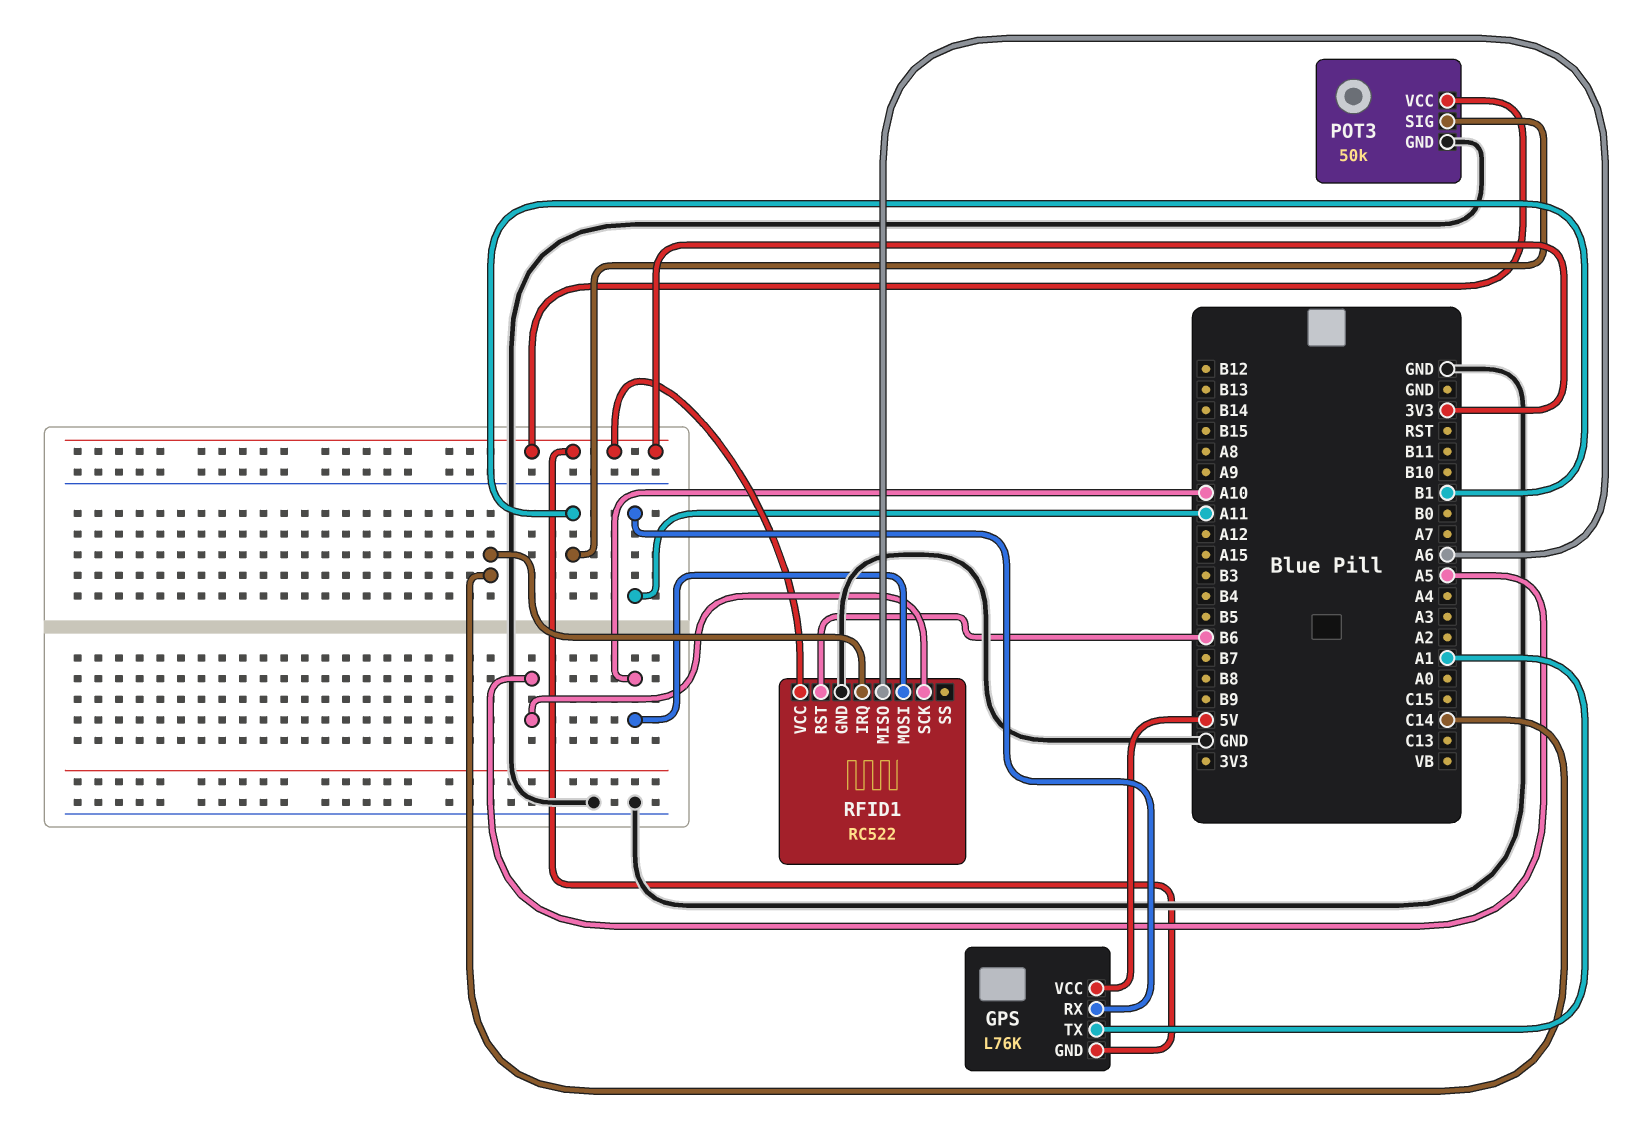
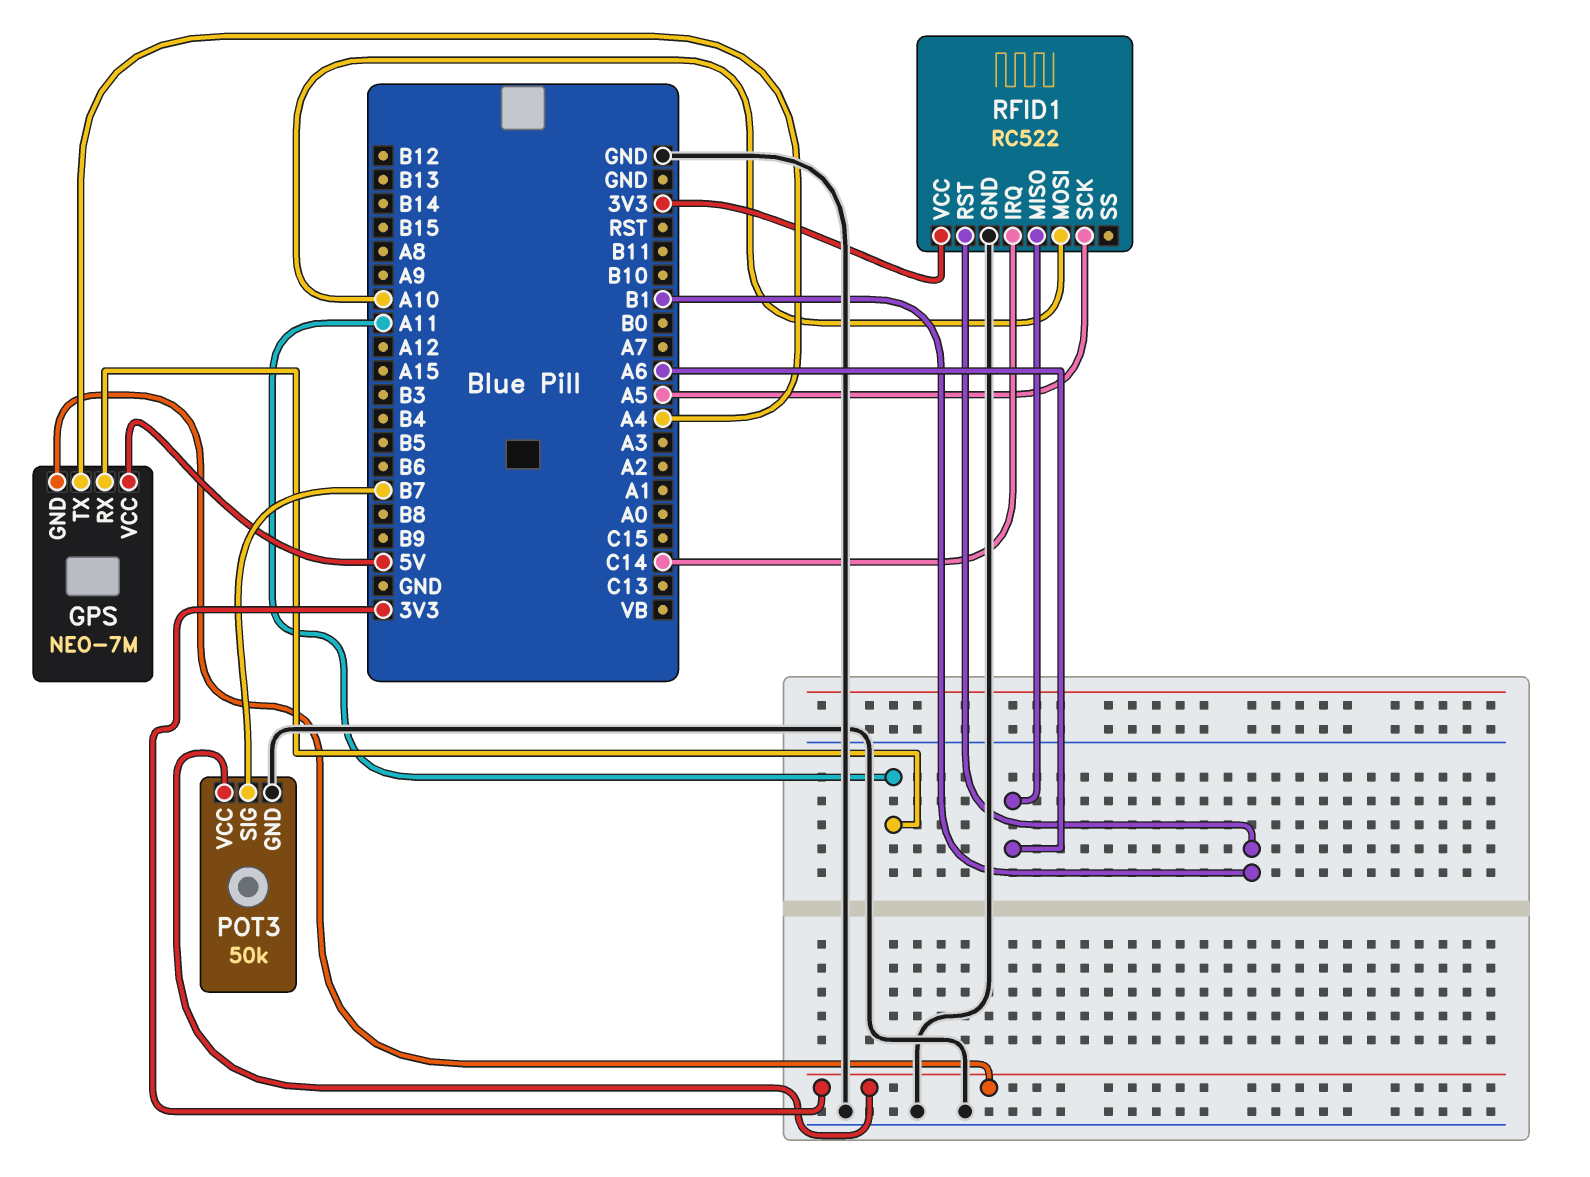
GPS: L76K -> NEO-7M
GPS pin TX: A1 -> A4
POT3 pin SIG: B1 -> B7
RFID1 pin RST: B6 -> B1

